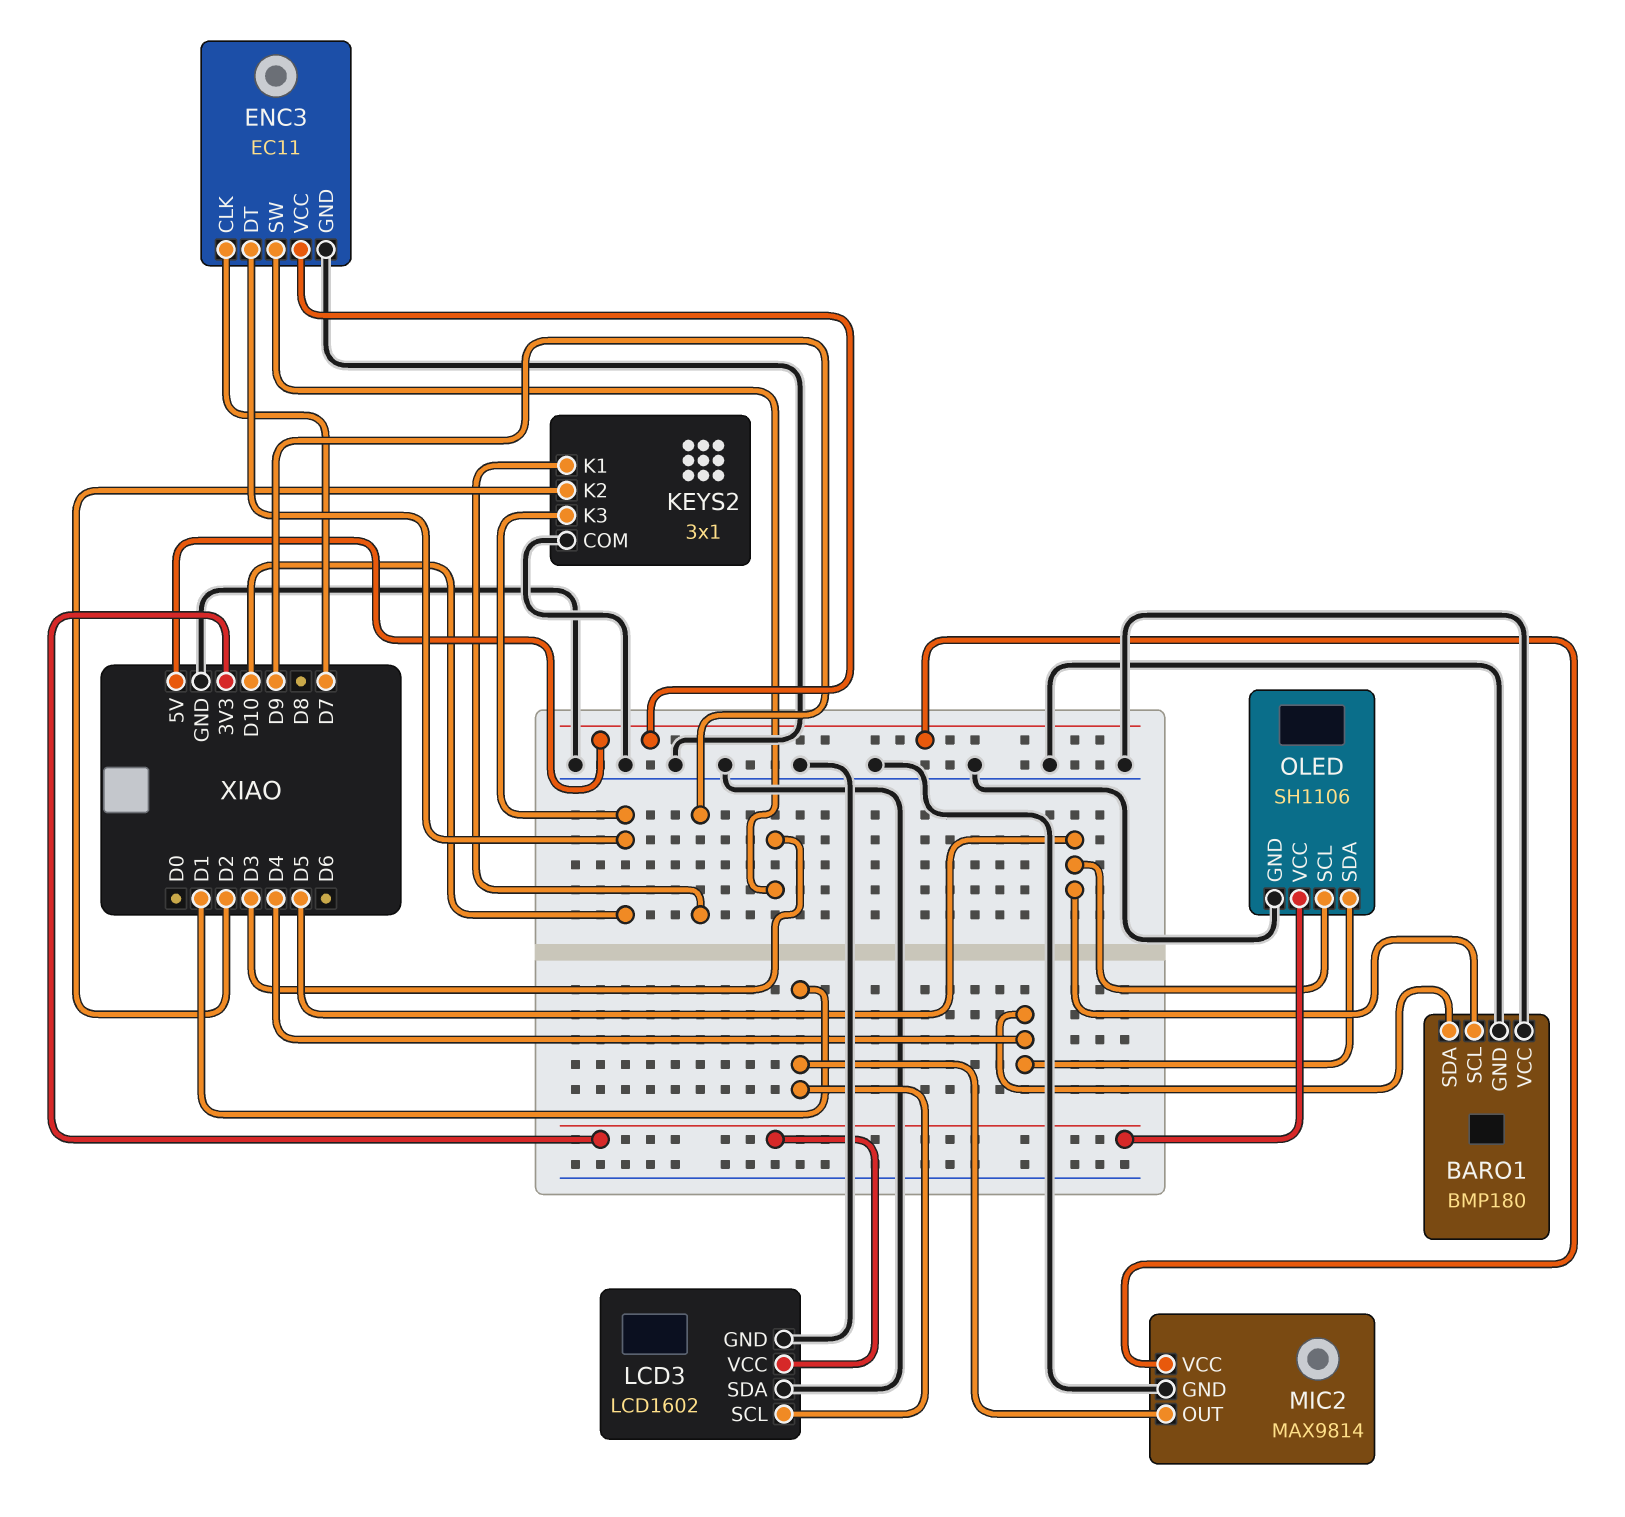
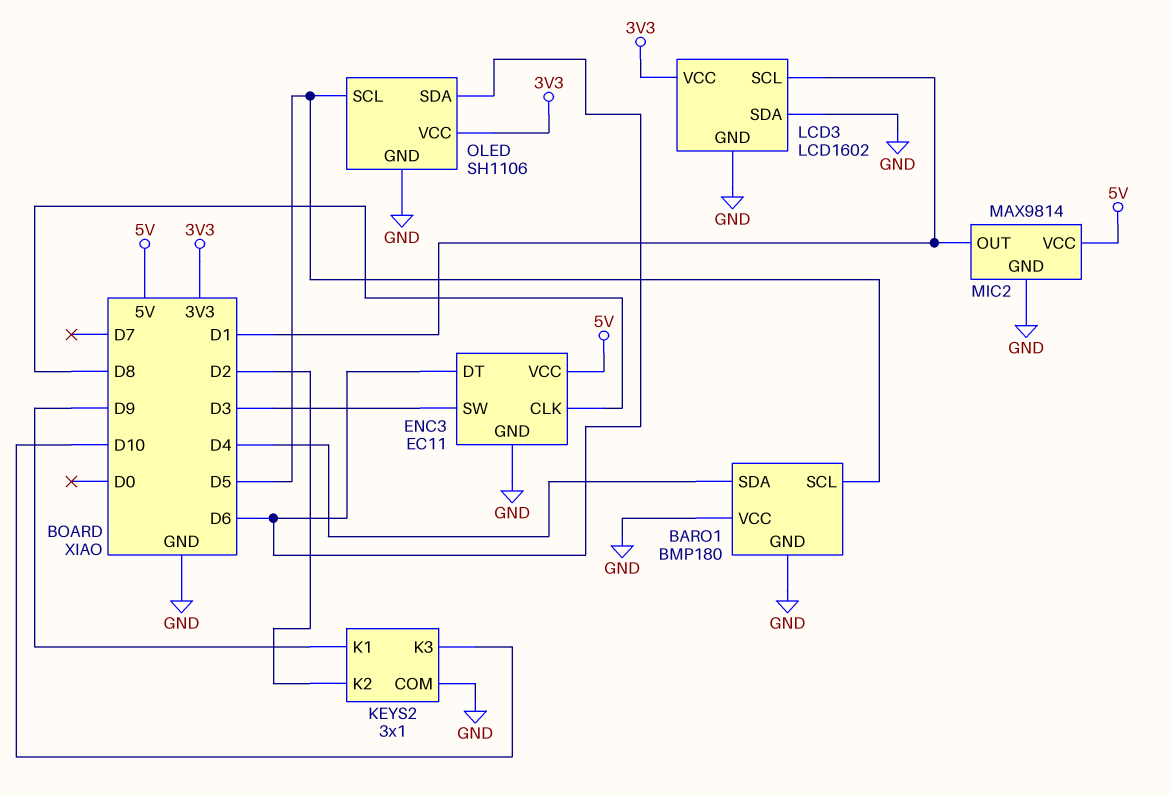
ENC3 pin CLK: D7 -> D8
ENC3 pin DT: D10 -> D6
OLED pin SDA: D4 -> D6

